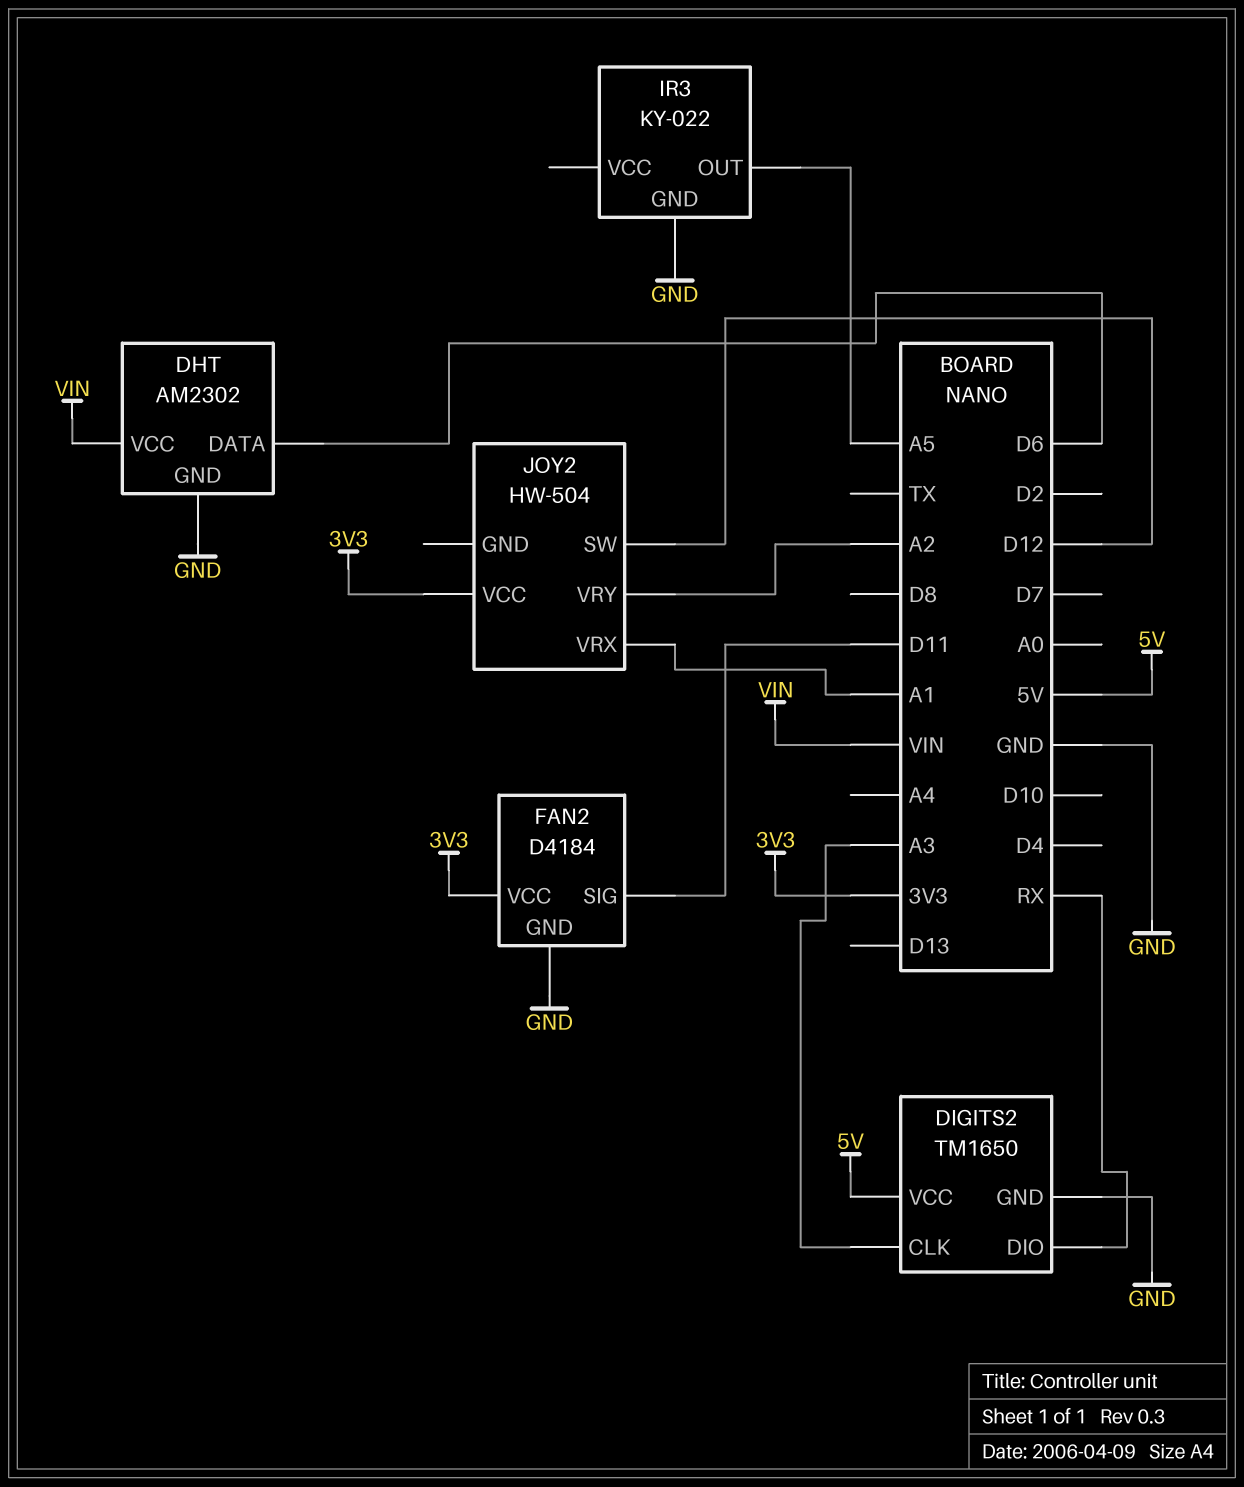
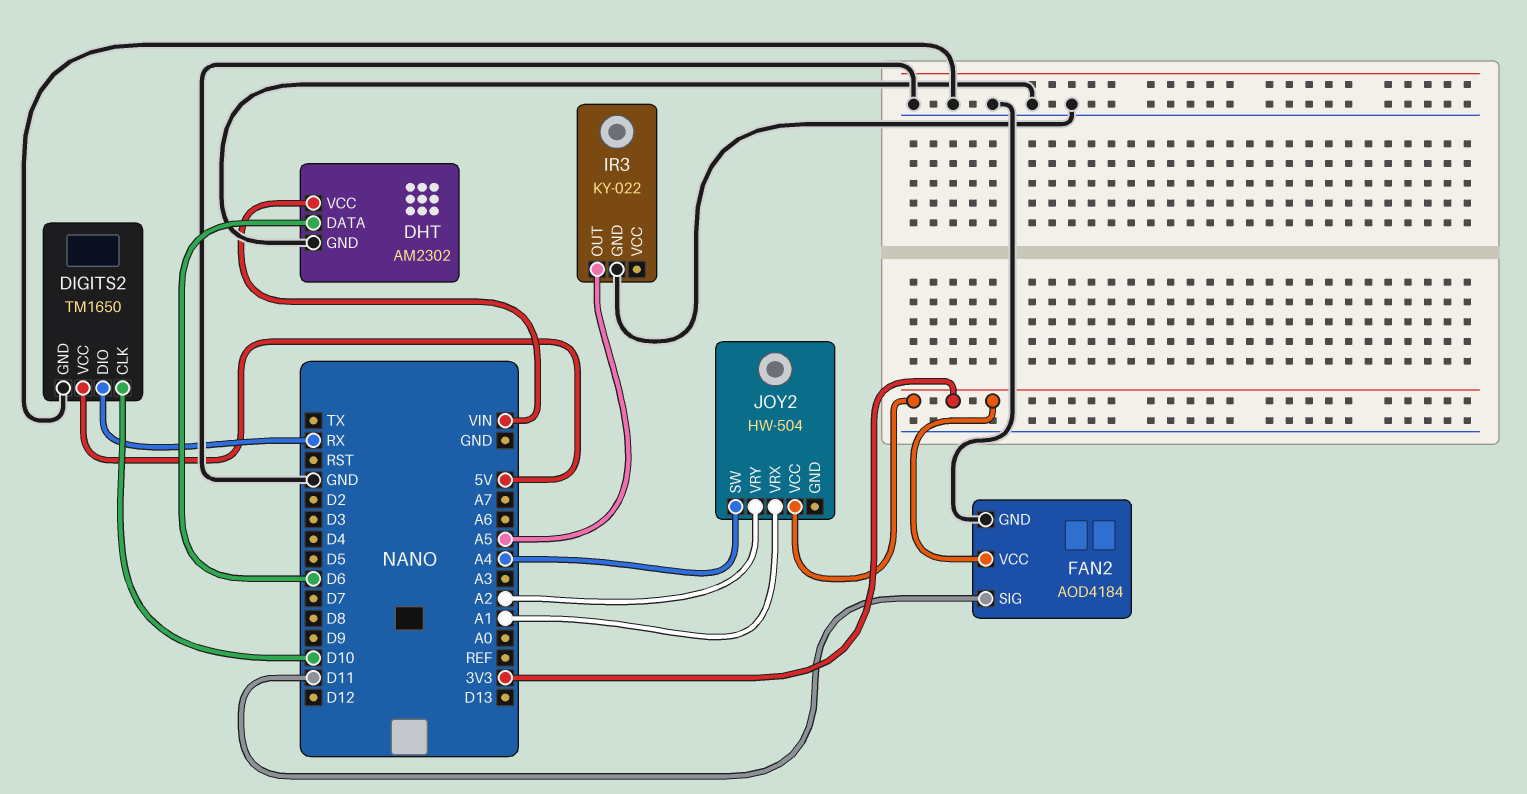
DIGITS2 pin CLK: A3 -> D10
FAN2: D4184 -> AOD4184
JOY2 pin SW: D12 -> A4

